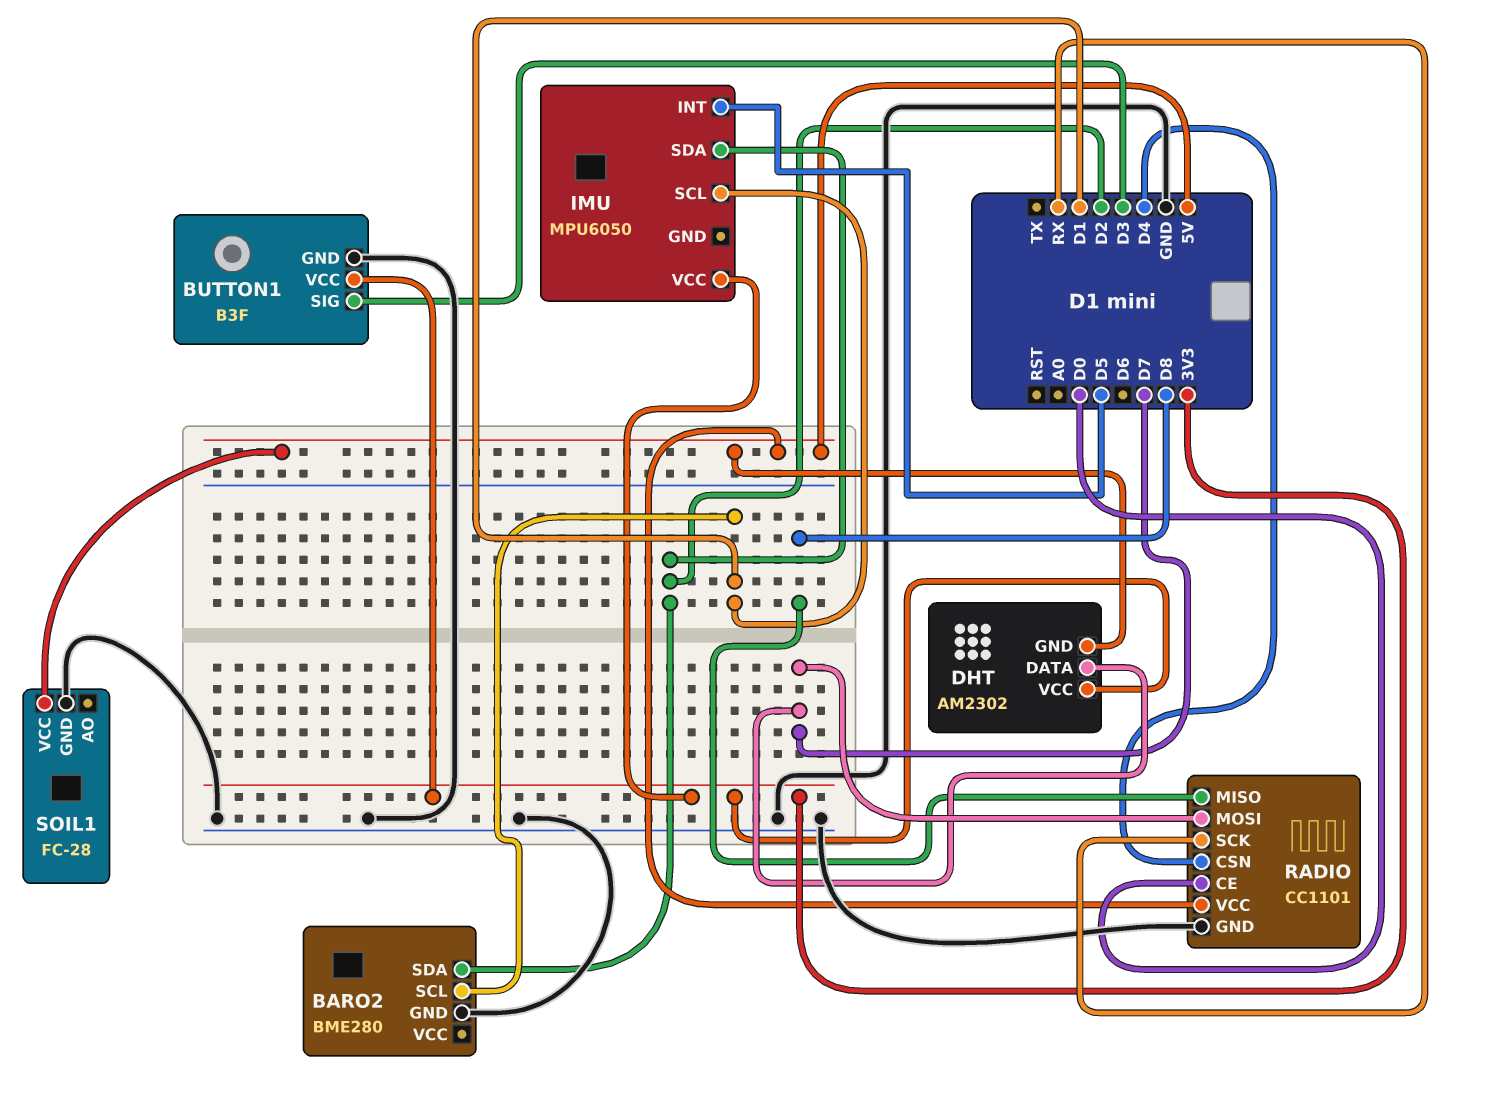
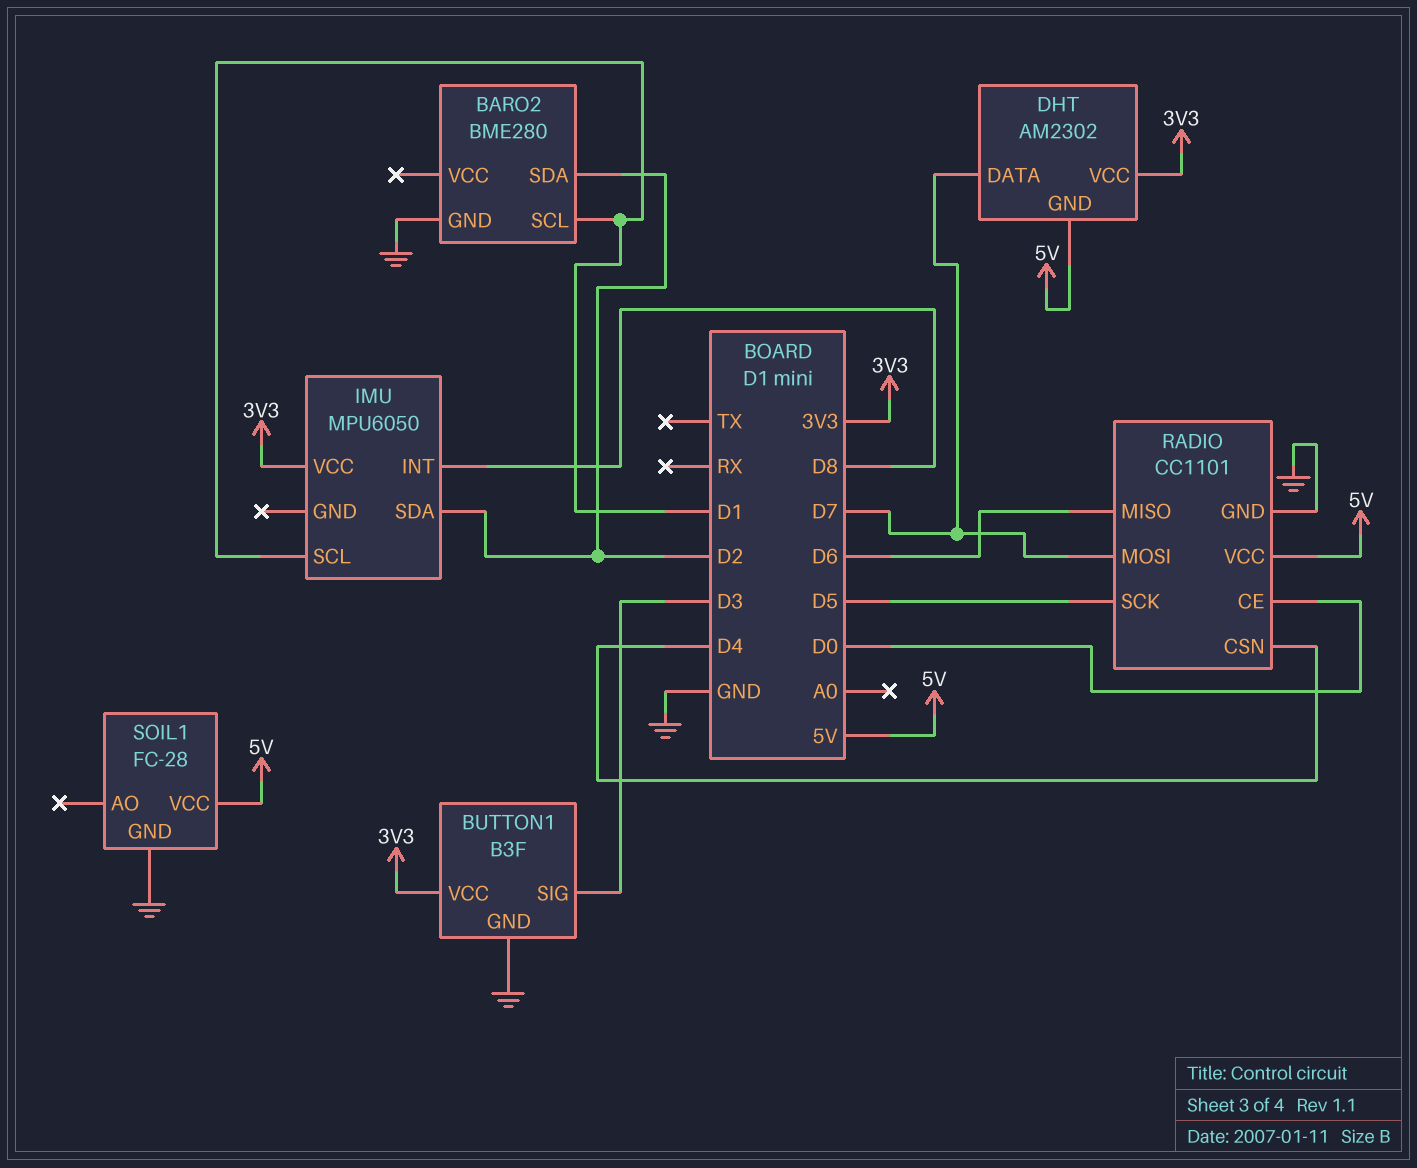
IMU pin INT: D5 -> D8
RADIO pin MISO: D8 -> D6
RADIO pin SCK: RX -> D5

